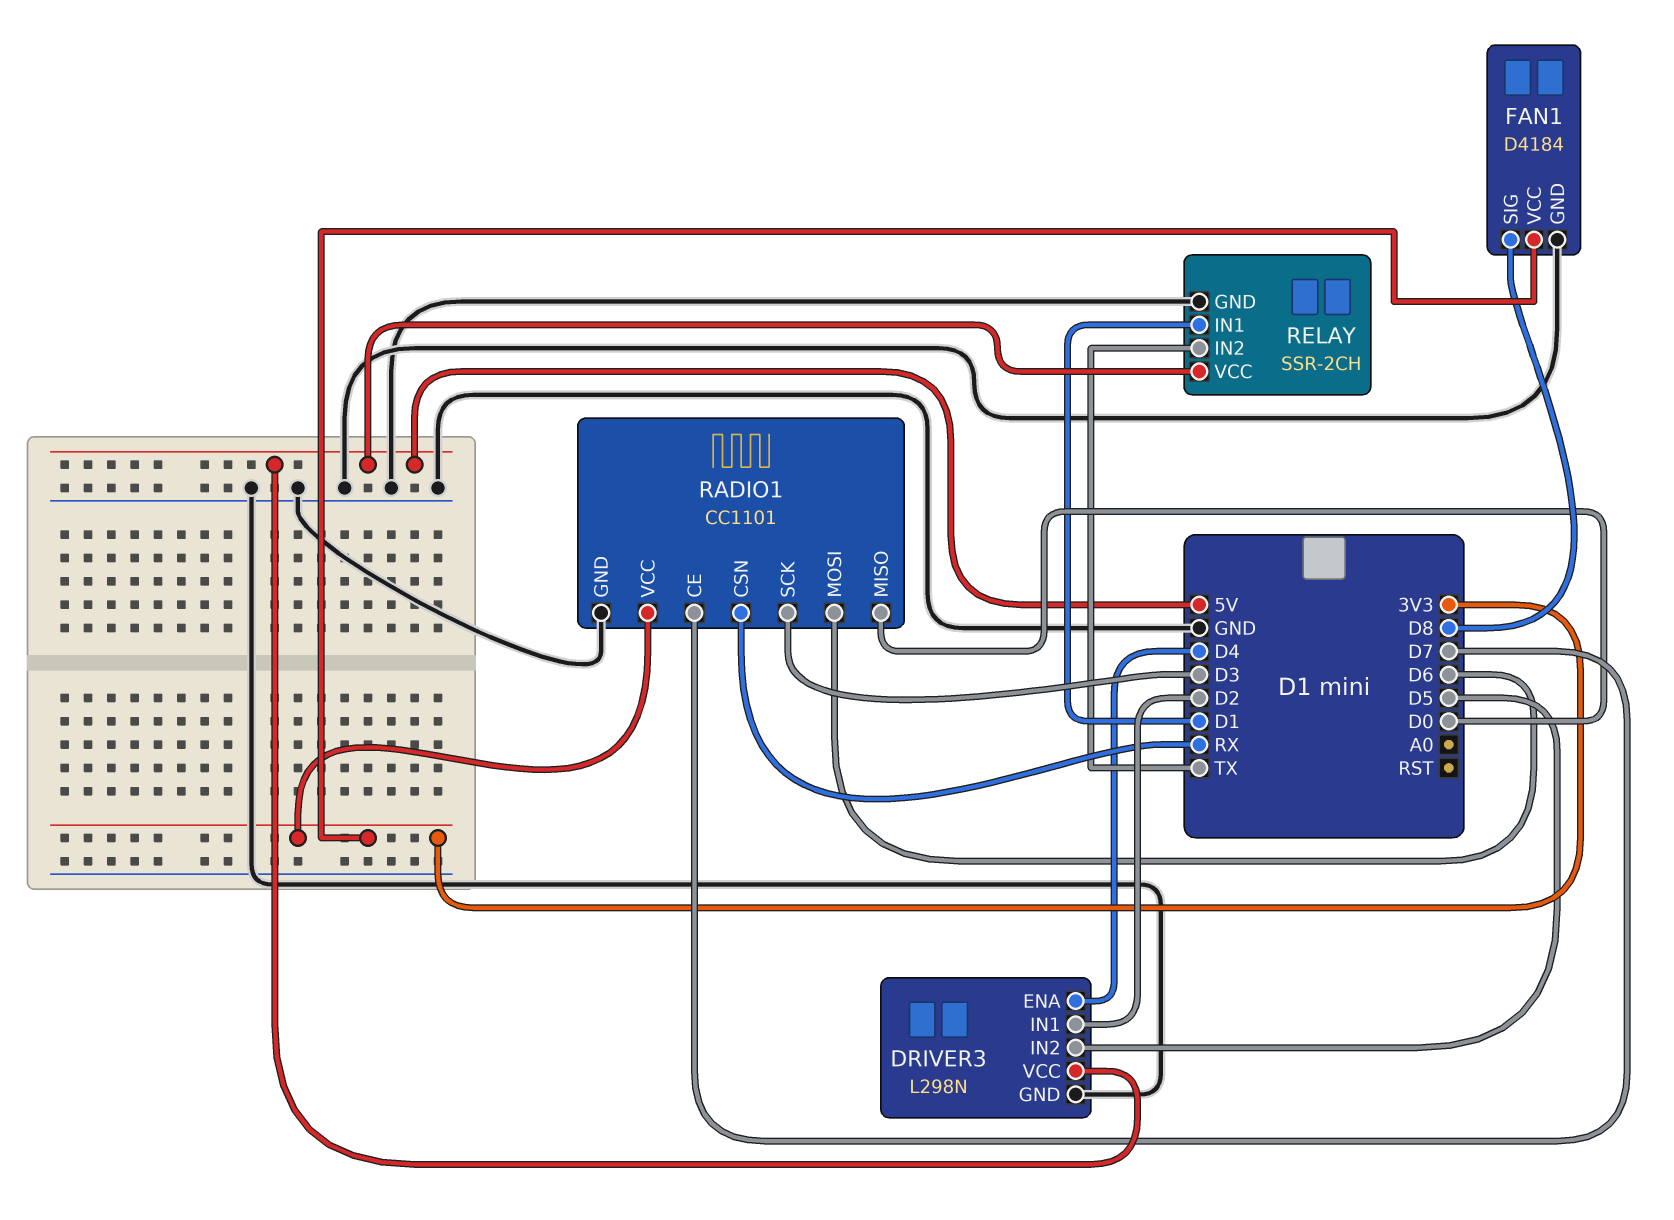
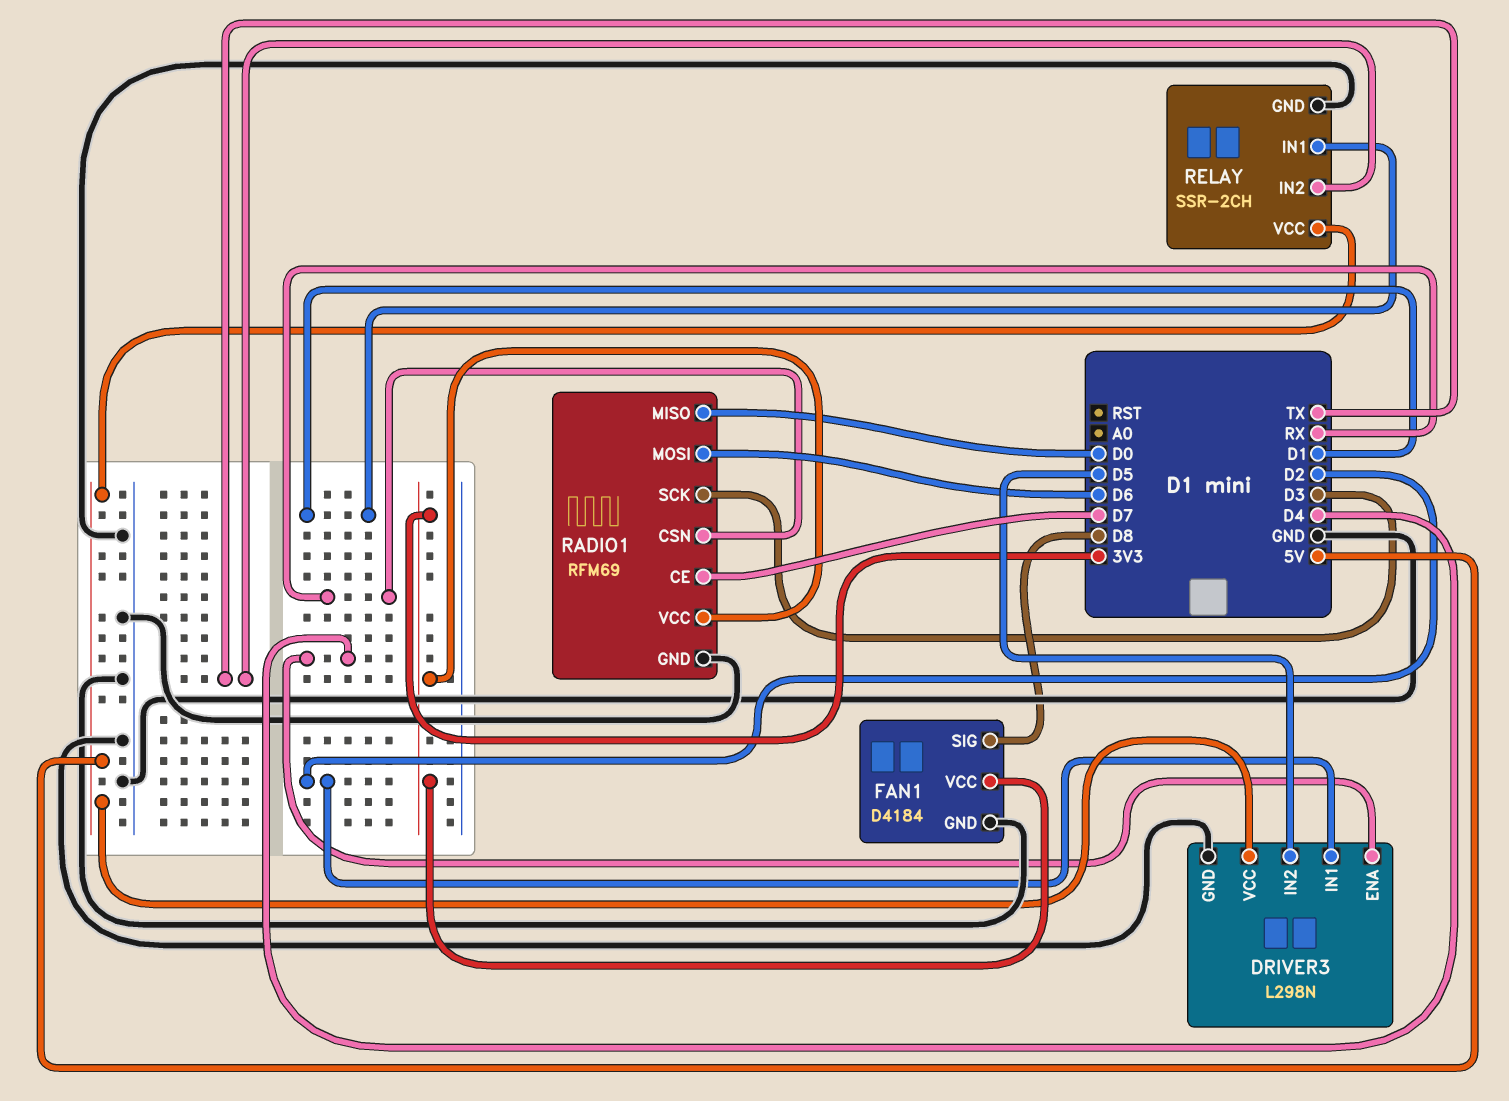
RADIO1: CC1101 -> RFM69

